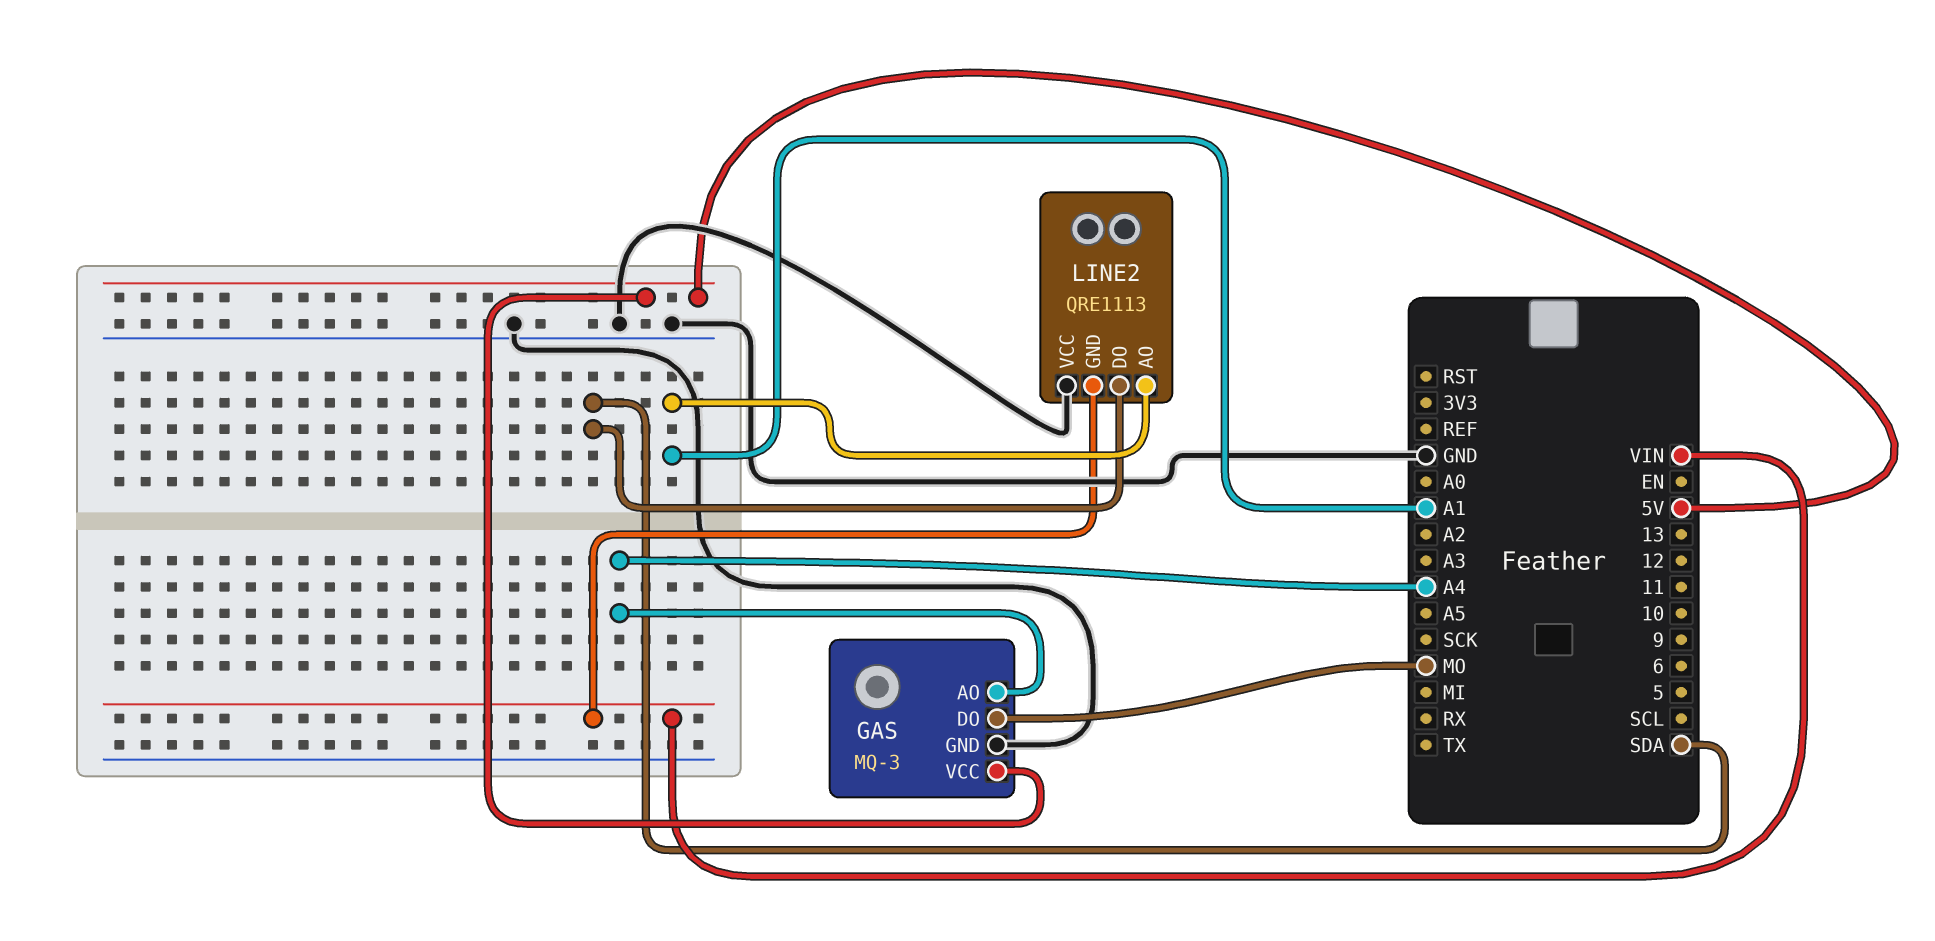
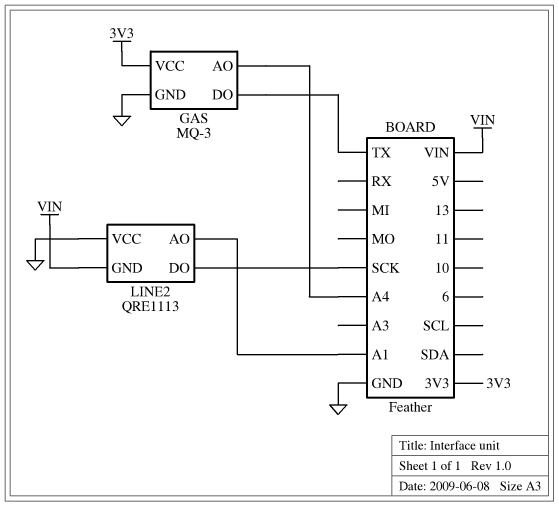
GAS pin DO: MO -> TX
GAS pin VCC: 5V -> 3V3
LINE2 pin DO: SDA -> SCK

